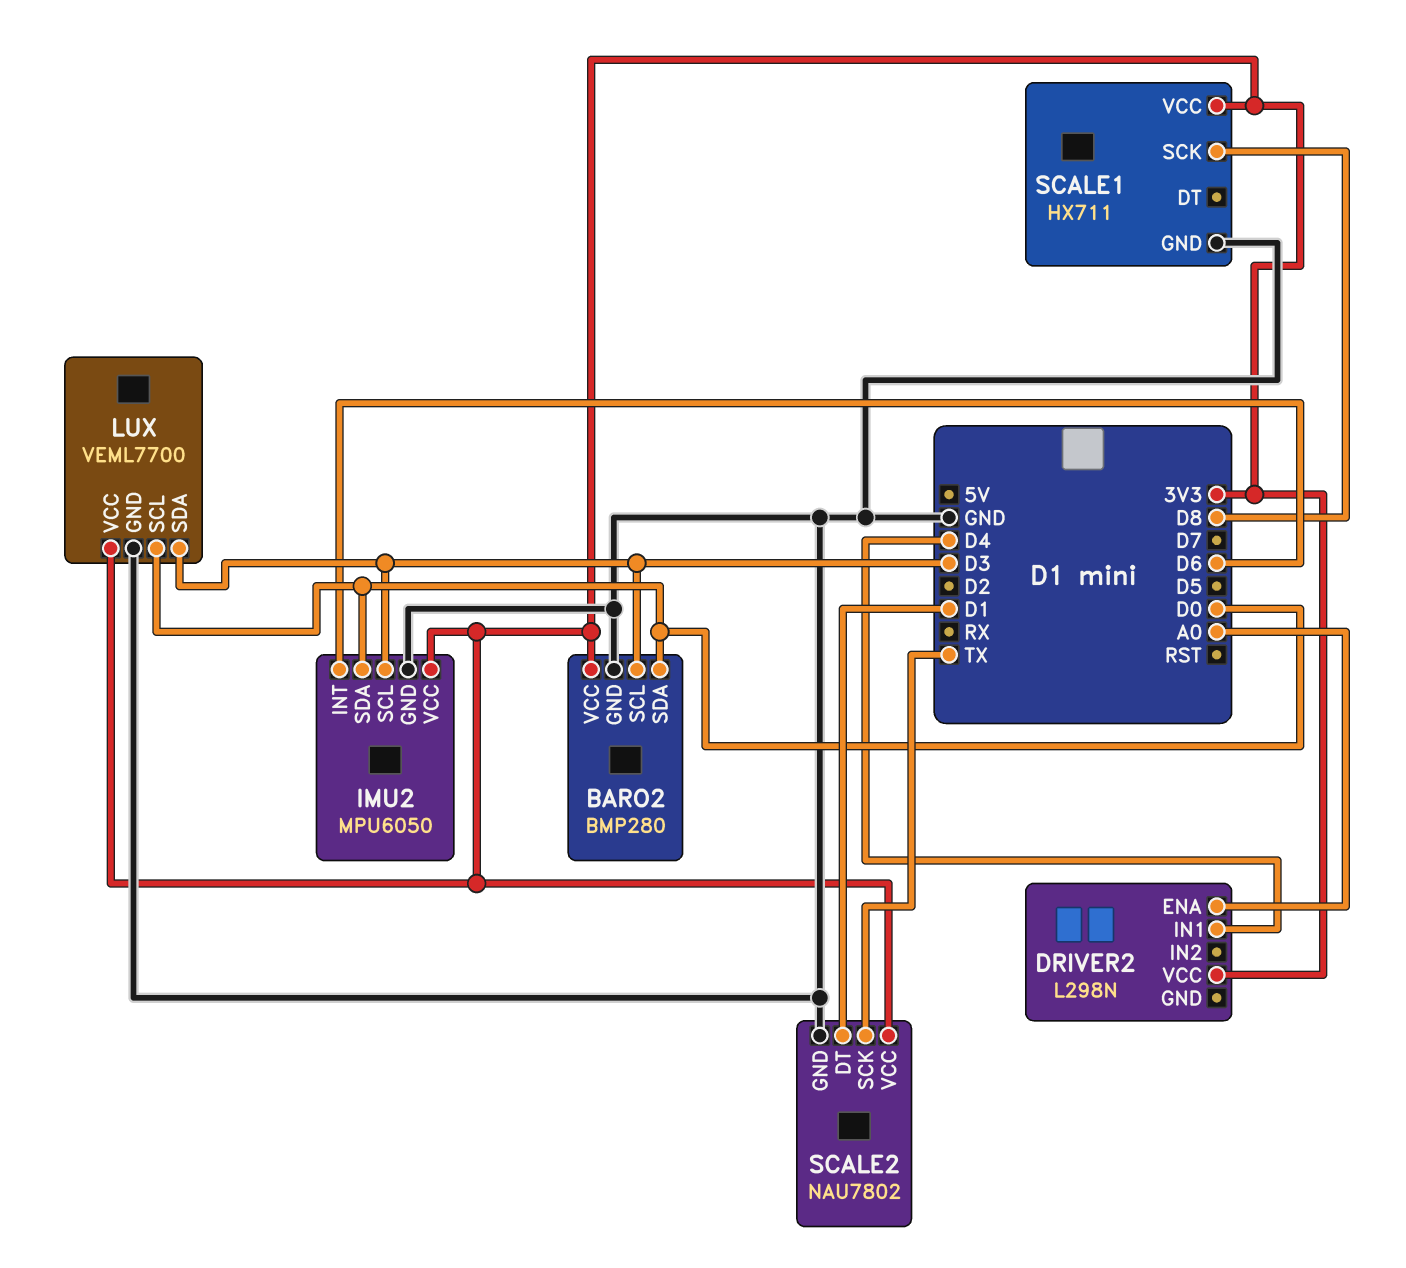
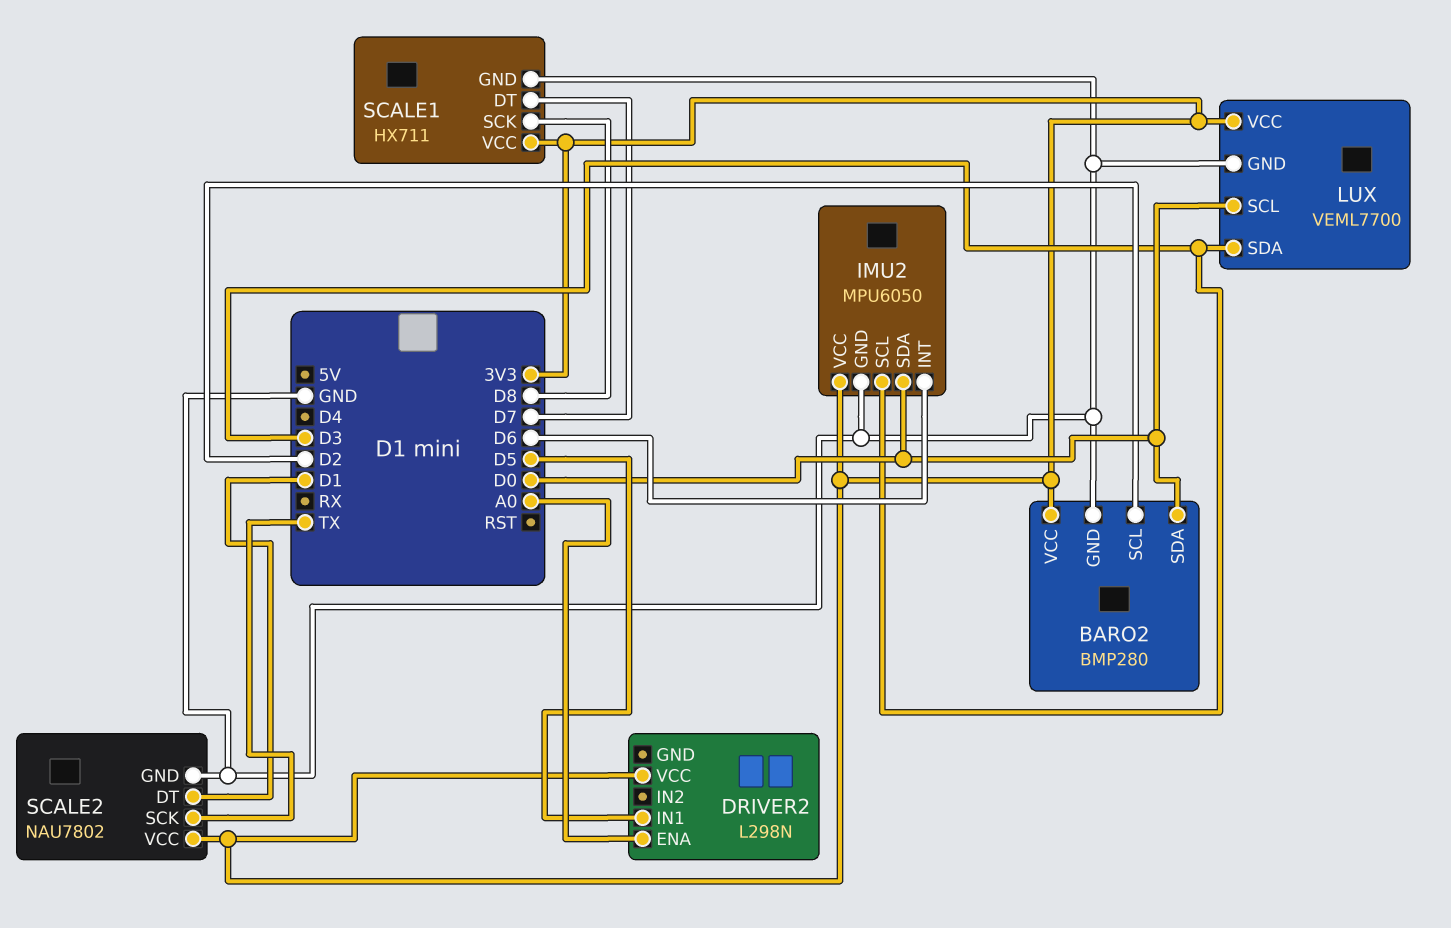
BARO2 pin SCL: D3 -> D2
DRIVER2 pin IN1: D4 -> D5
SCALE1 pin DT: none -> D7

